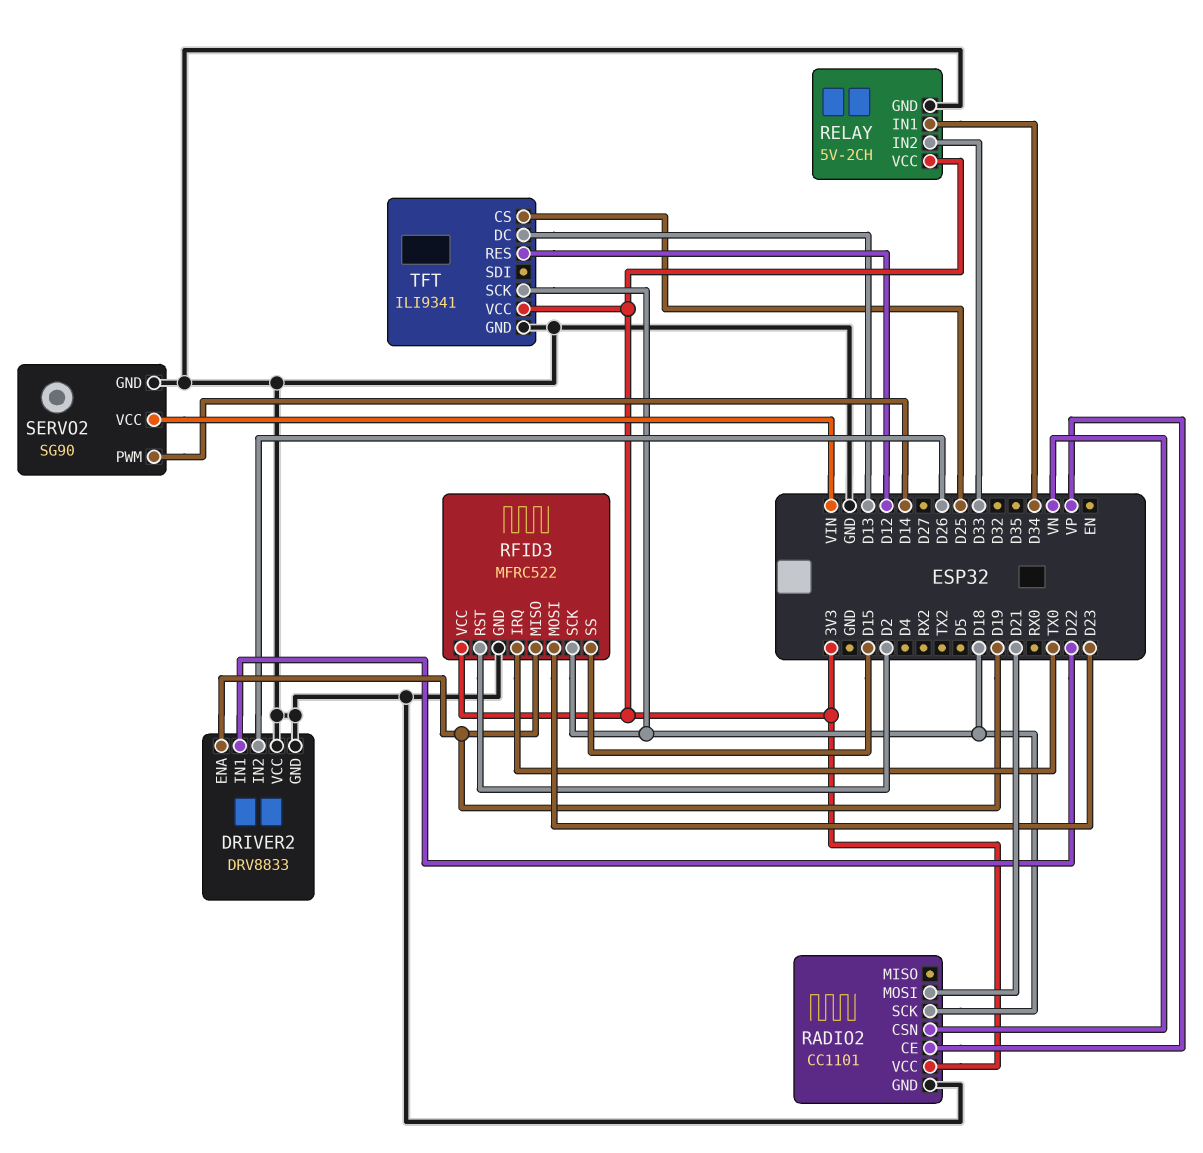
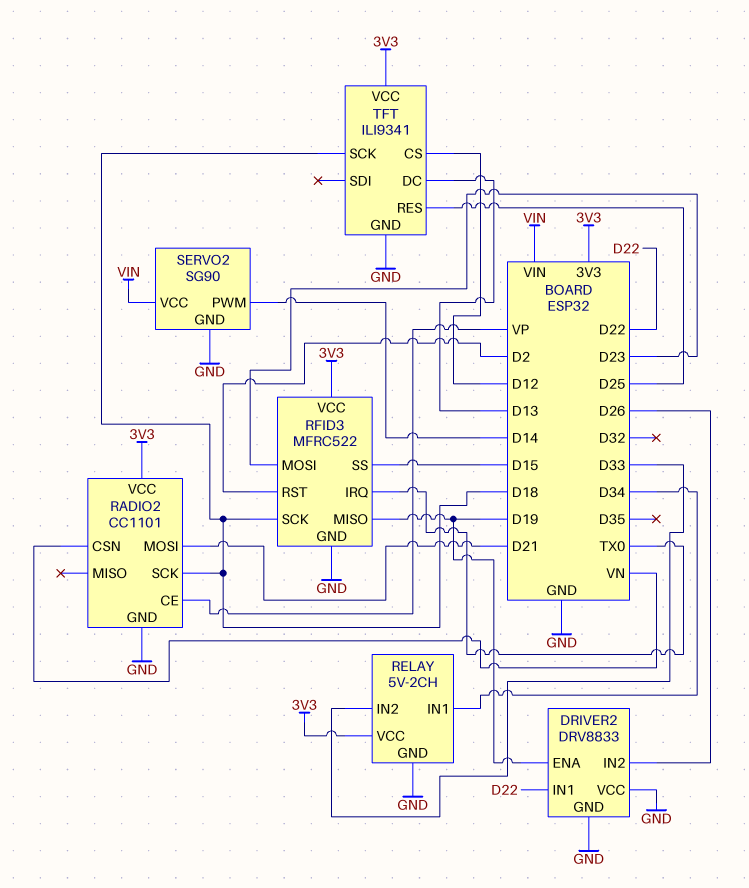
TFT pin CS: D25 -> D12
TFT pin RES: D12 -> D25

